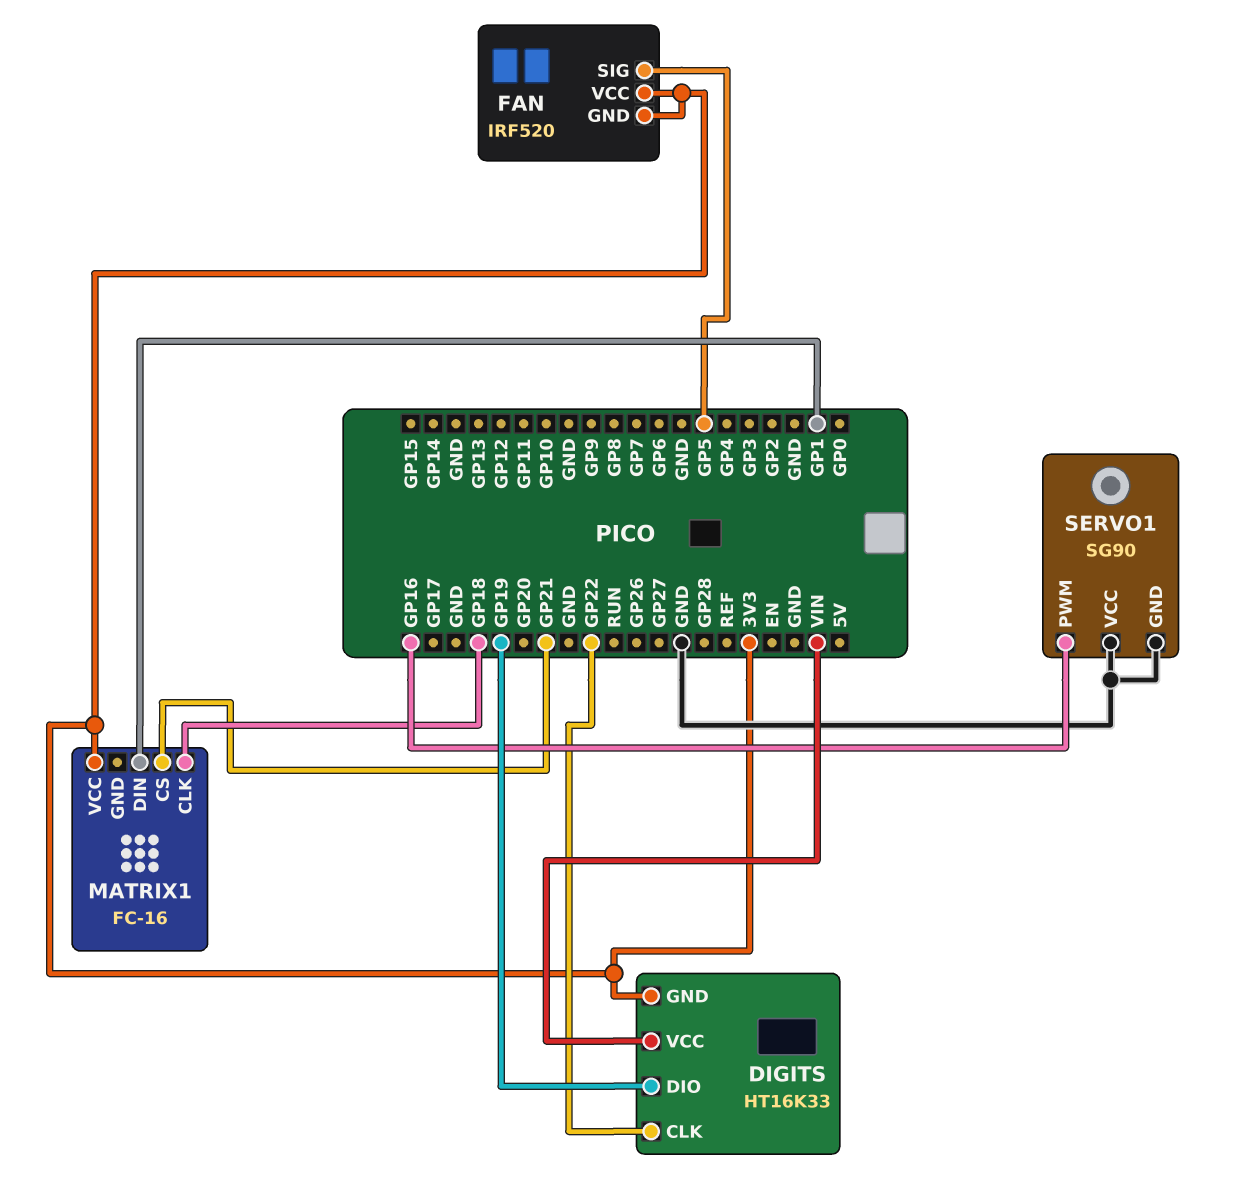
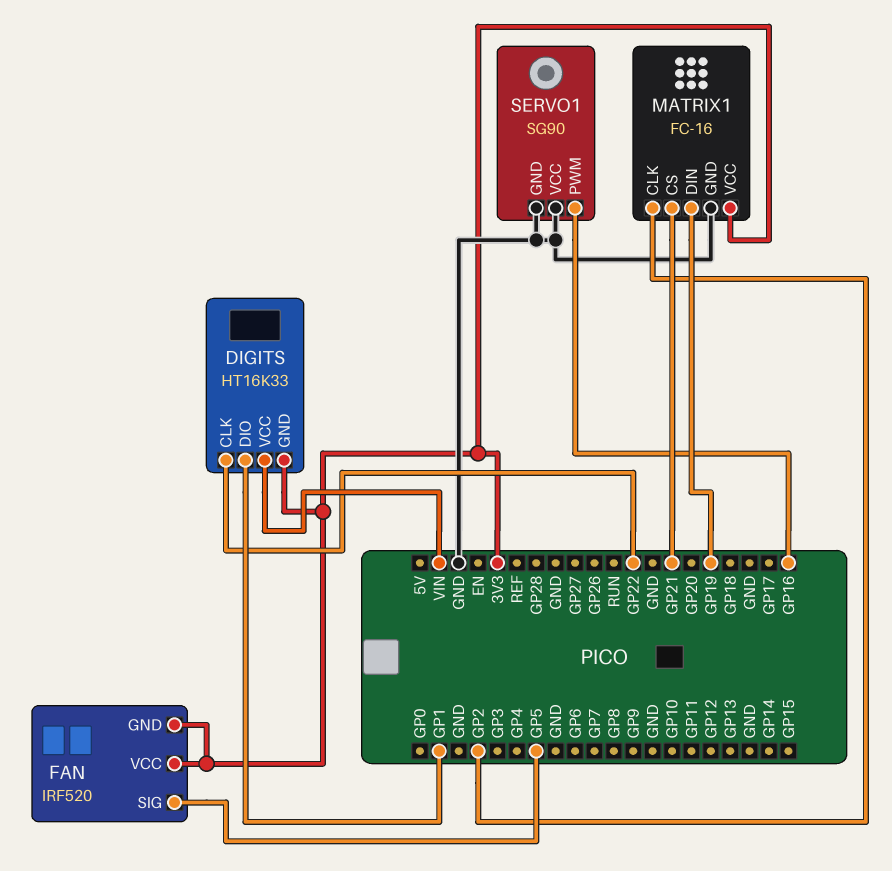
DIGITS pin DIO: GP19 -> GP1
MATRIX1 pin CLK: GP18 -> GP2
MATRIX1 pin DIN: GP1 -> GP19
MATRIX1 pin GND: none -> GND

